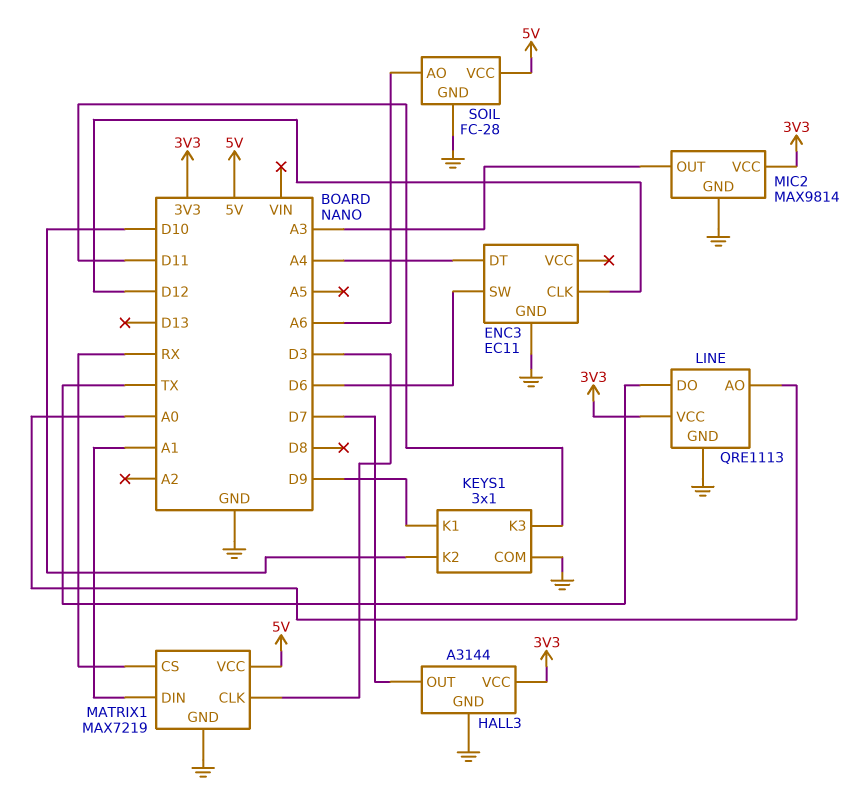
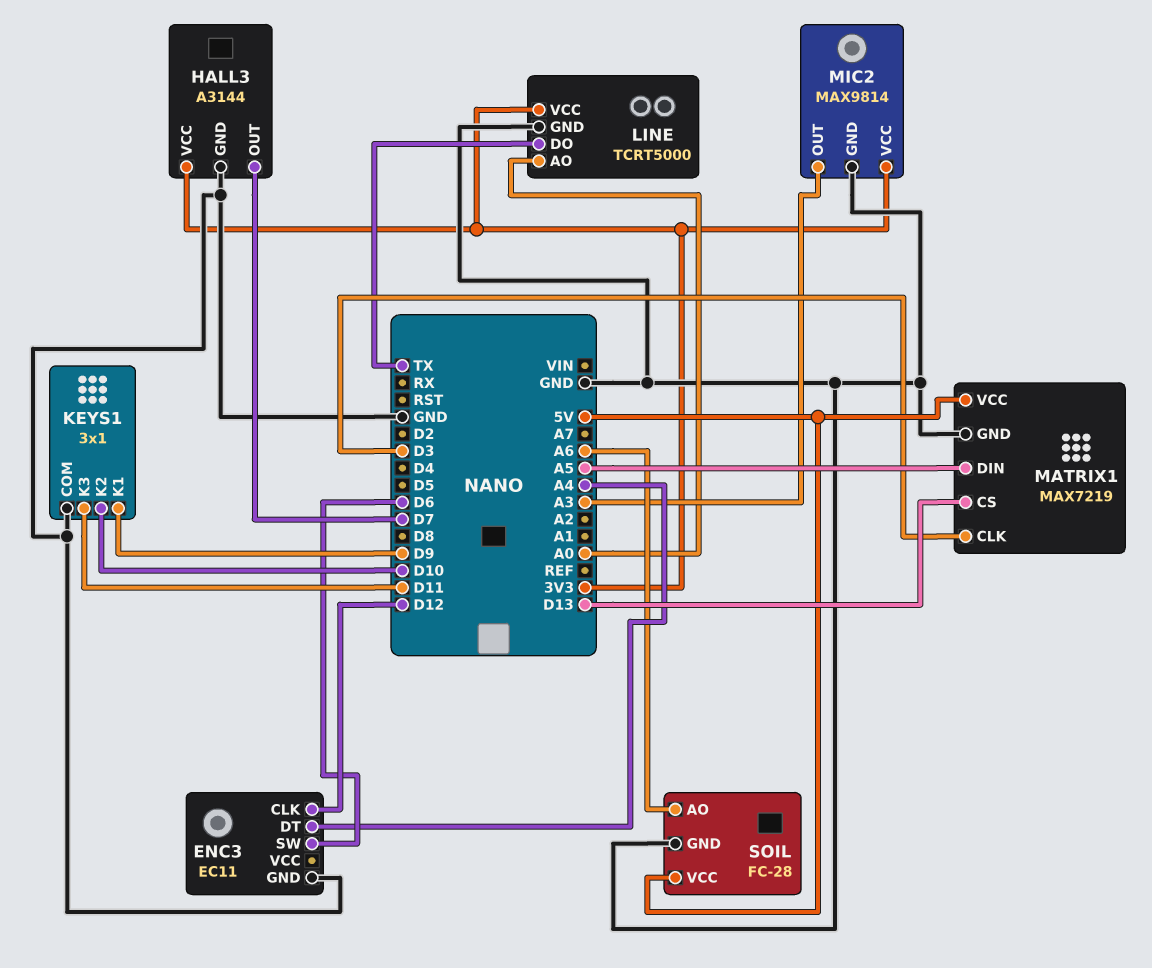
LINE: QRE1113 -> TCRT5000
MATRIX1 pin CS: RX -> D13
MATRIX1 pin DIN: A1 -> A5

